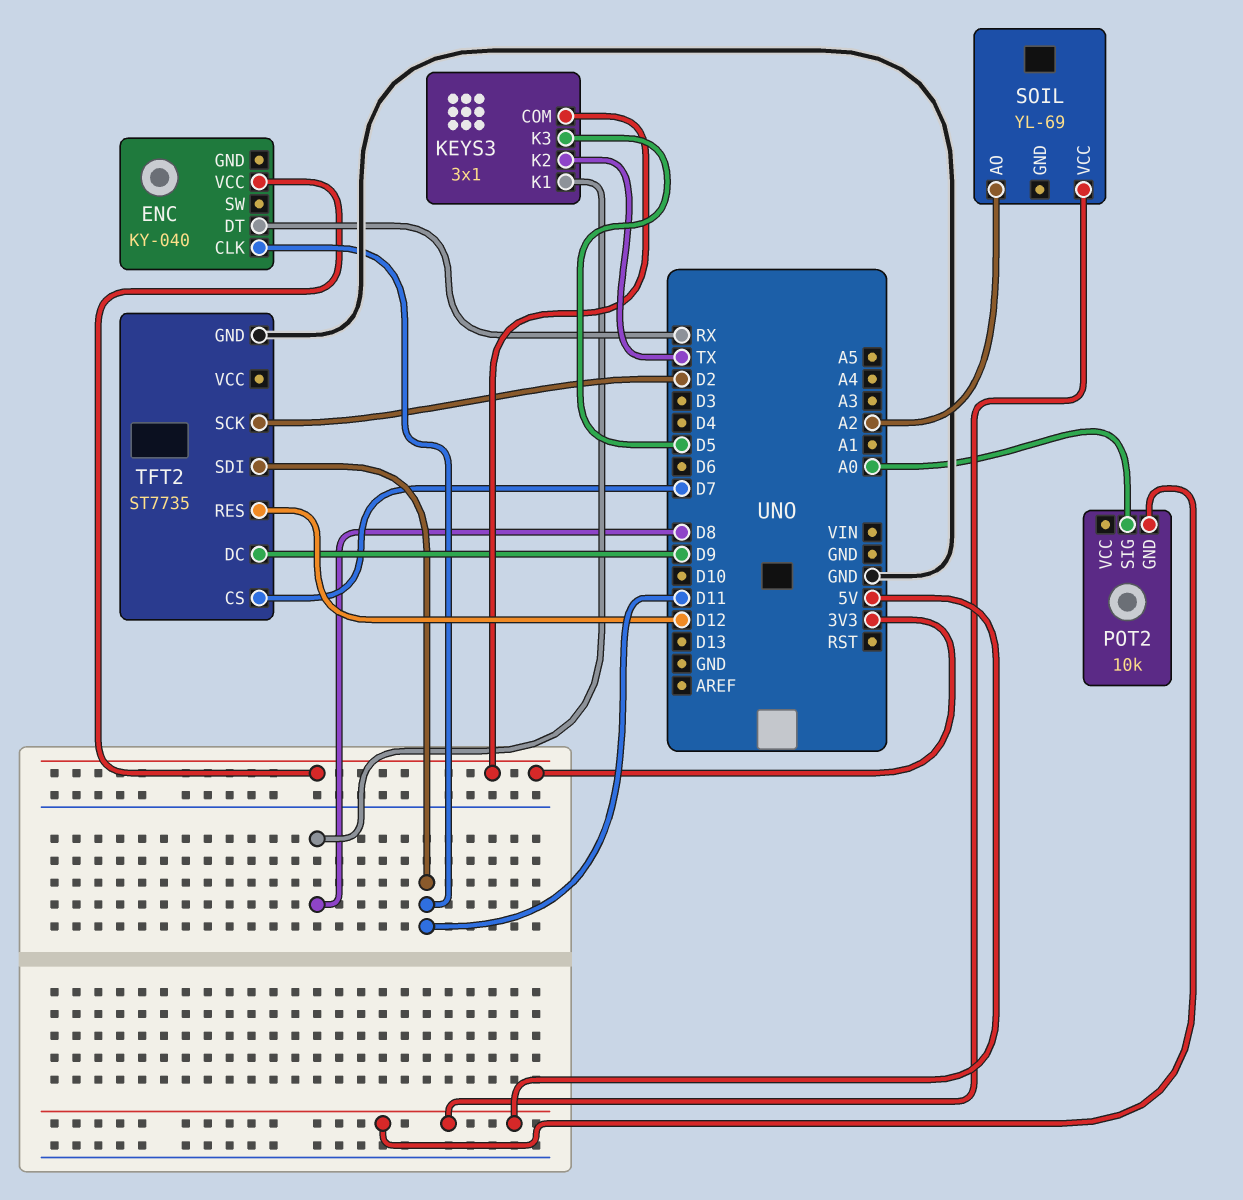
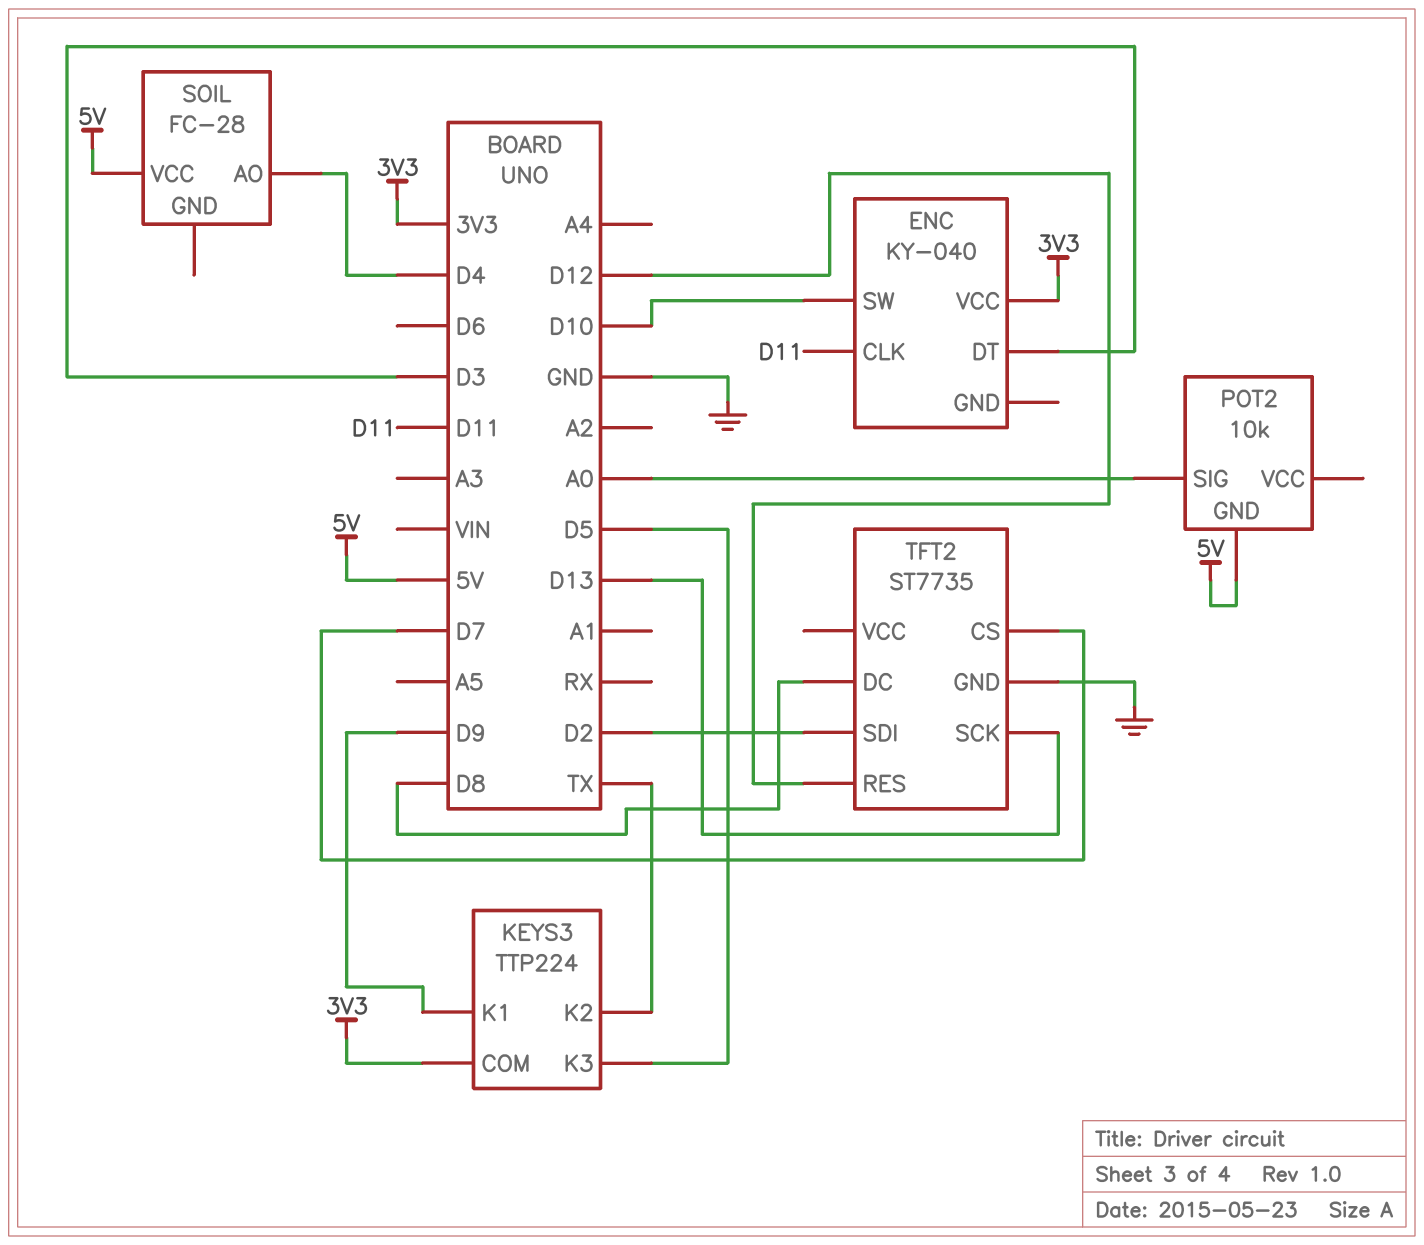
ENC pin DT: RX -> D3
ENC pin SW: none -> D10
KEYS3: 3x1 -> TTP224
KEYS3 pin K1: D8 -> D9
SOIL: YL-69 -> FC-28
SOIL pin AO: A2 -> D4
TFT2 pin DC: D9 -> D8
TFT2 pin SCK: D2 -> D13
TFT2 pin SDI: D11 -> D2

